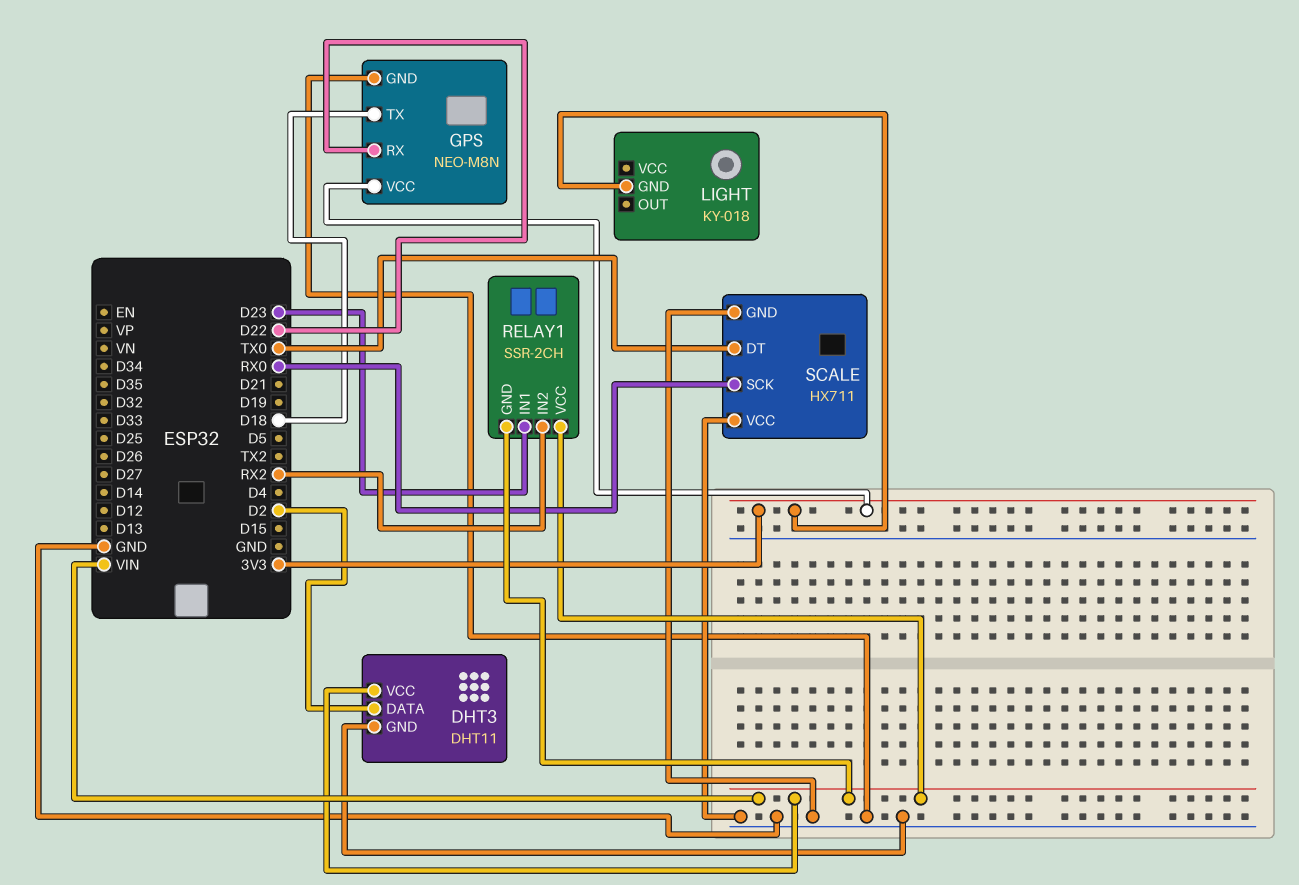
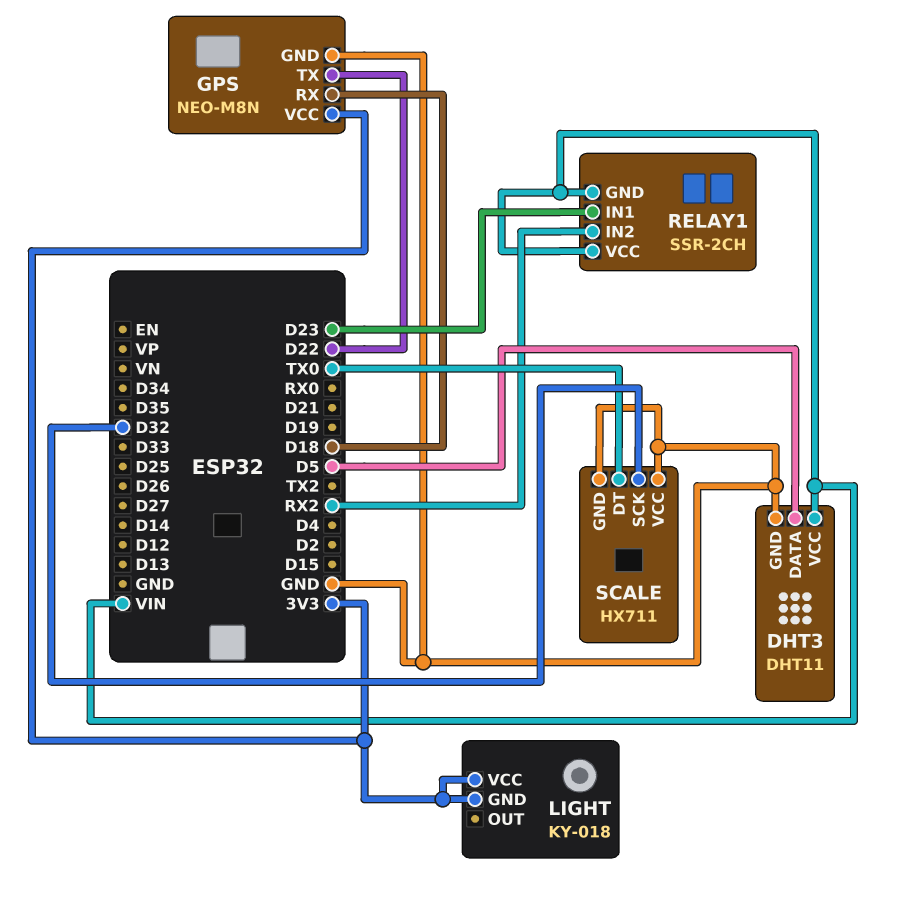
DHT3 pin DATA: D2 -> D5
GPS pin RX: D22 -> D18
GPS pin TX: D18 -> D22
LIGHT pin VCC: none -> 3V3
SCALE pin SCK: RX0 -> D32

